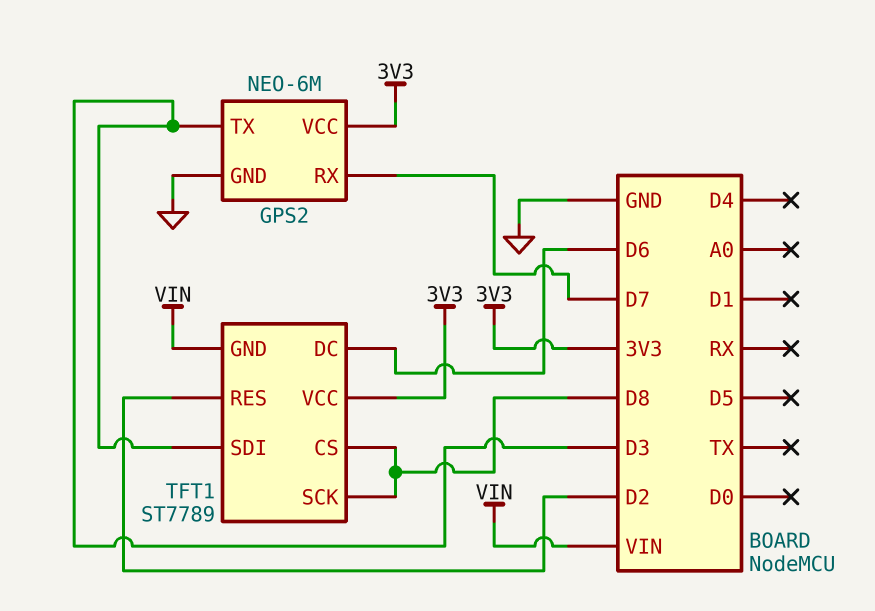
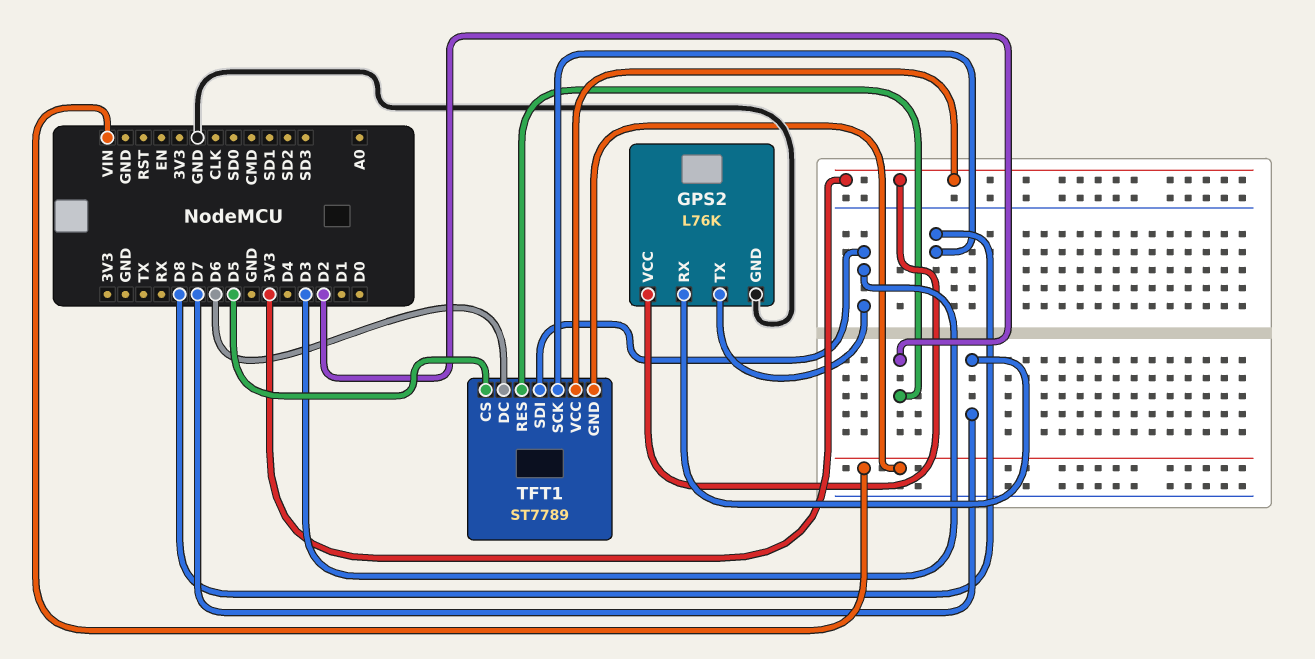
GPS2: NEO-6M -> L76K
TFT1 pin CS: D8 -> D5

